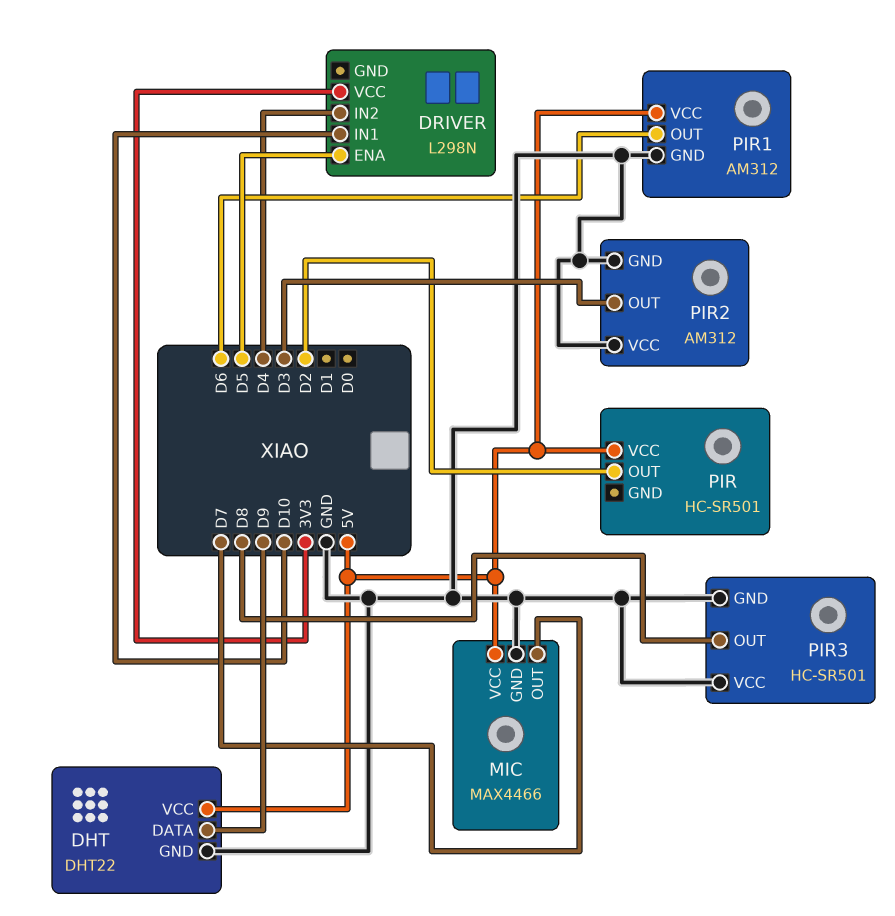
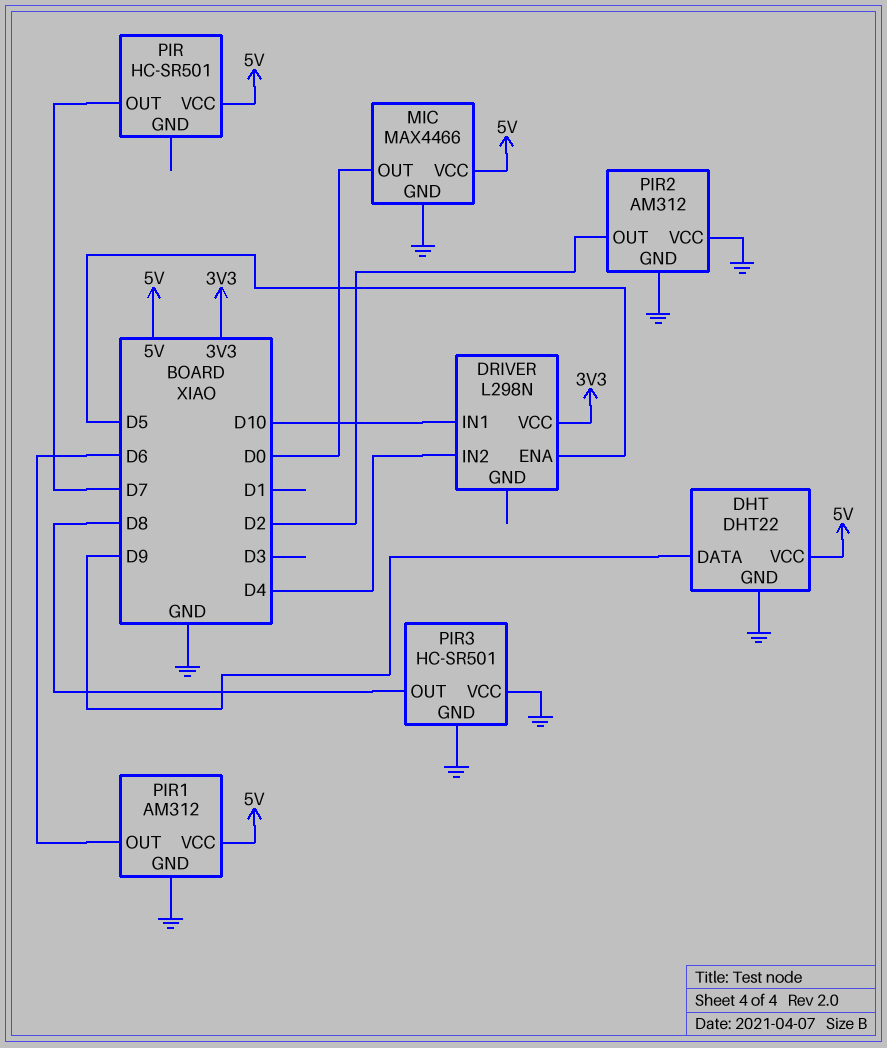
MIC pin OUT: D7 -> D0
PIR pin OUT: D2 -> D7
PIR2 pin OUT: D3 -> D2

